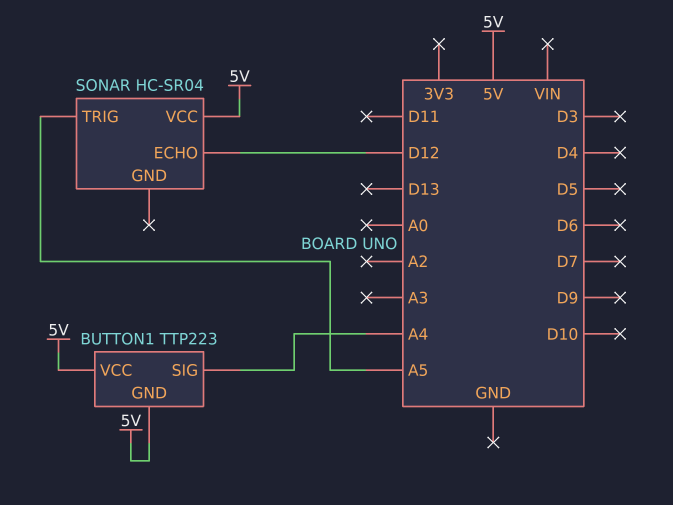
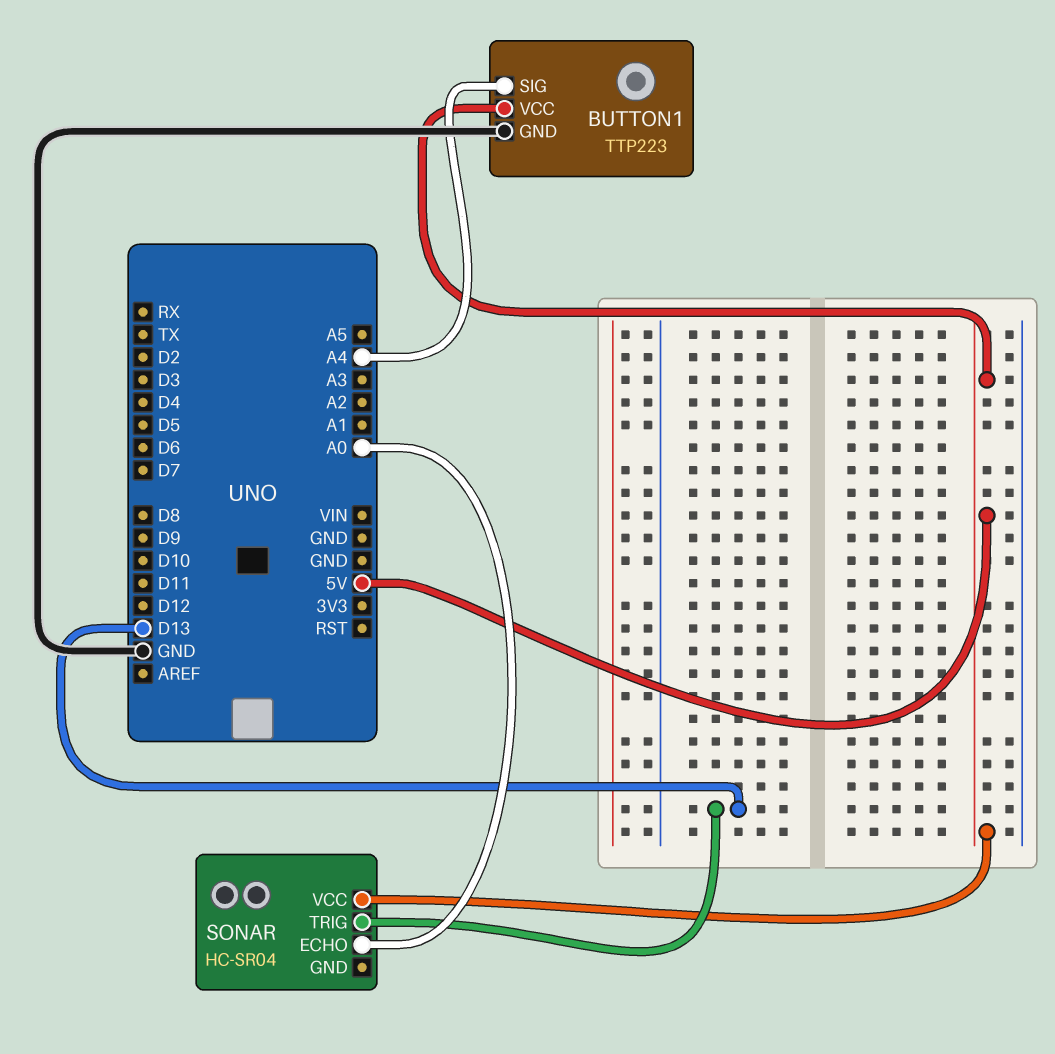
BUTTON1 pin GND: 5V -> GND
SONAR pin ECHO: D12 -> A0
SONAR pin TRIG: A5 -> D13

